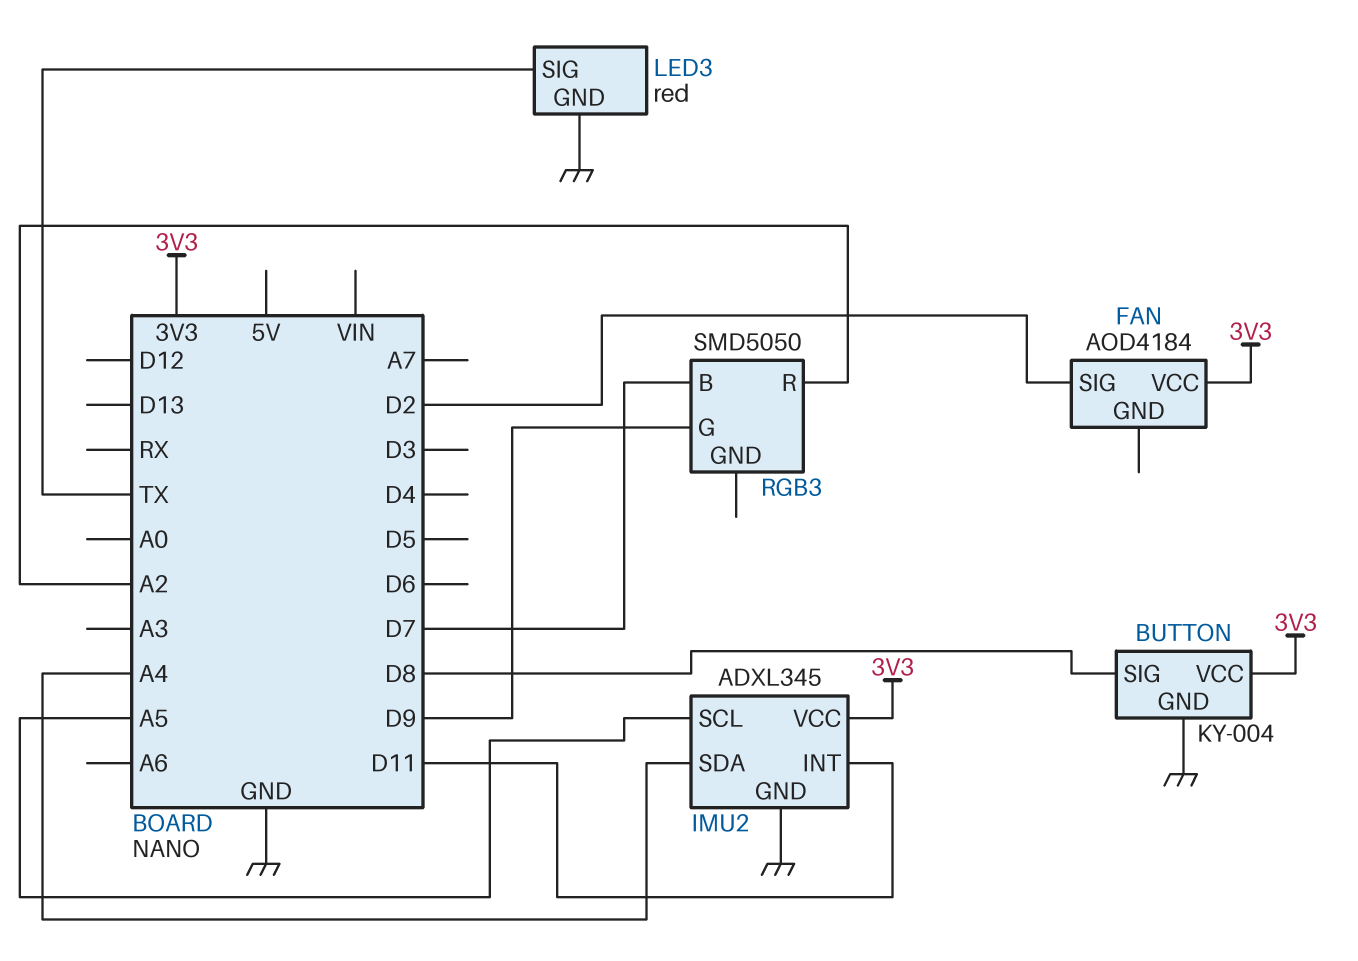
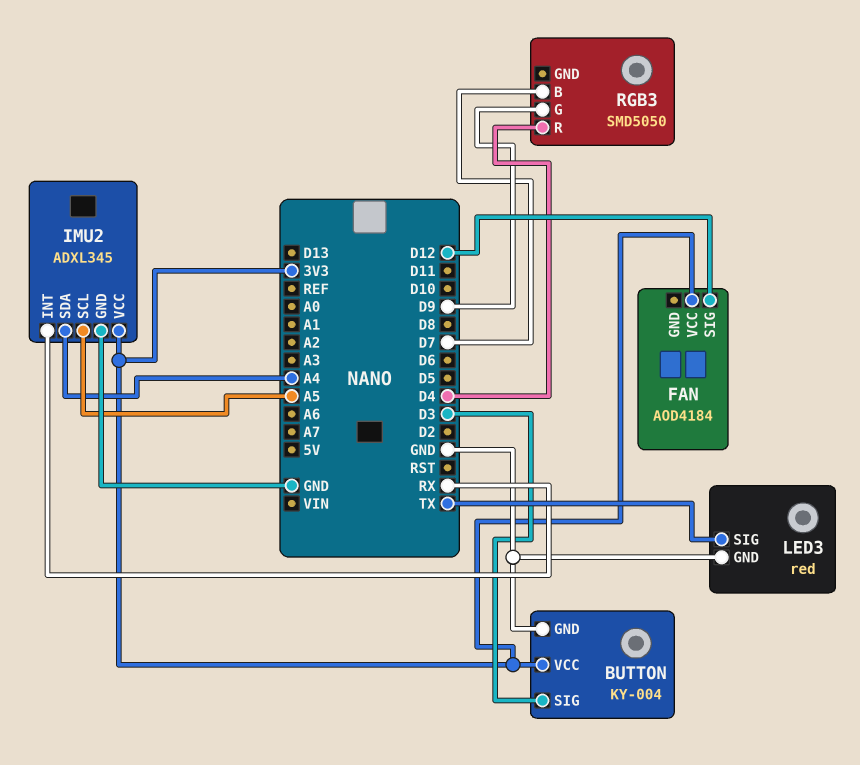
BUTTON pin SIG: D8 -> D3
FAN pin SIG: D2 -> D12
IMU2 pin INT: D11 -> RX
RGB3 pin R: A2 -> D4

